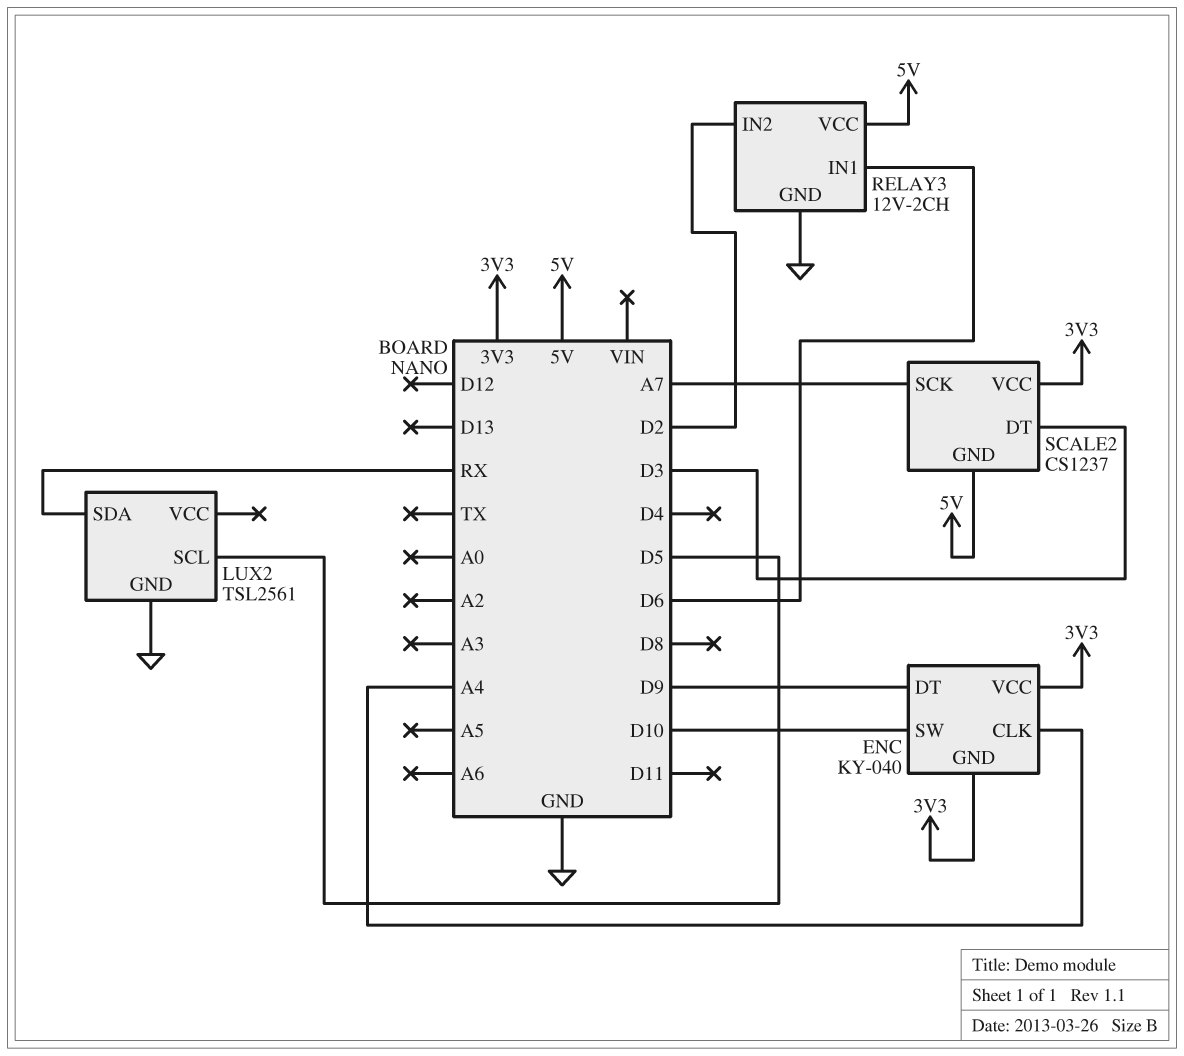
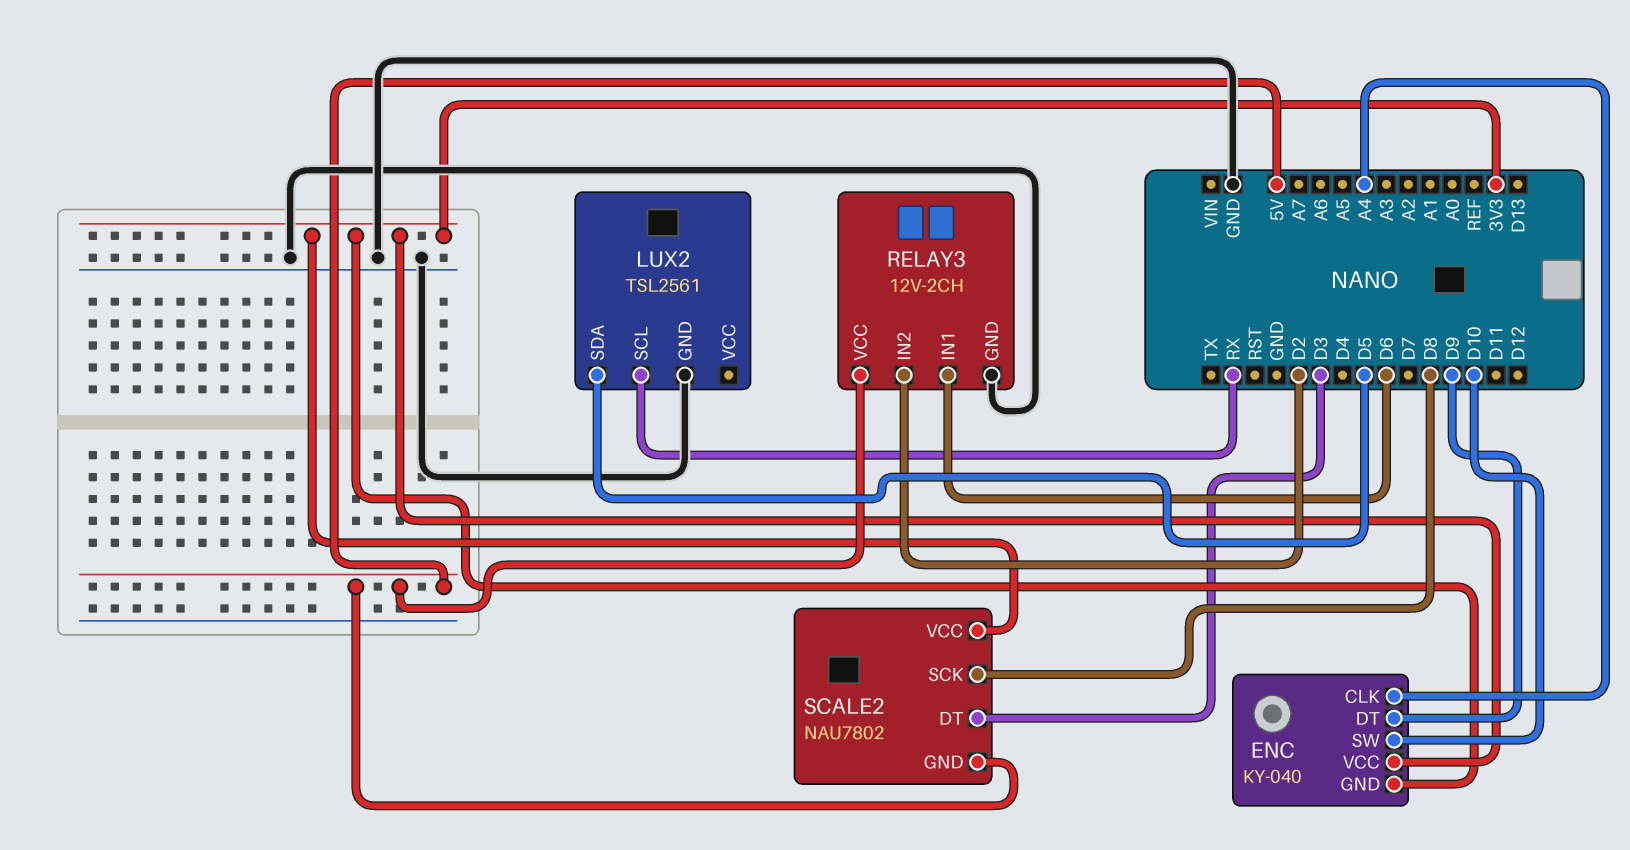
LUX2 pin SCL: D5 -> RX
LUX2 pin SDA: RX -> D5
SCALE2: CS1237 -> NAU7802
SCALE2 pin SCK: A7 -> D8

